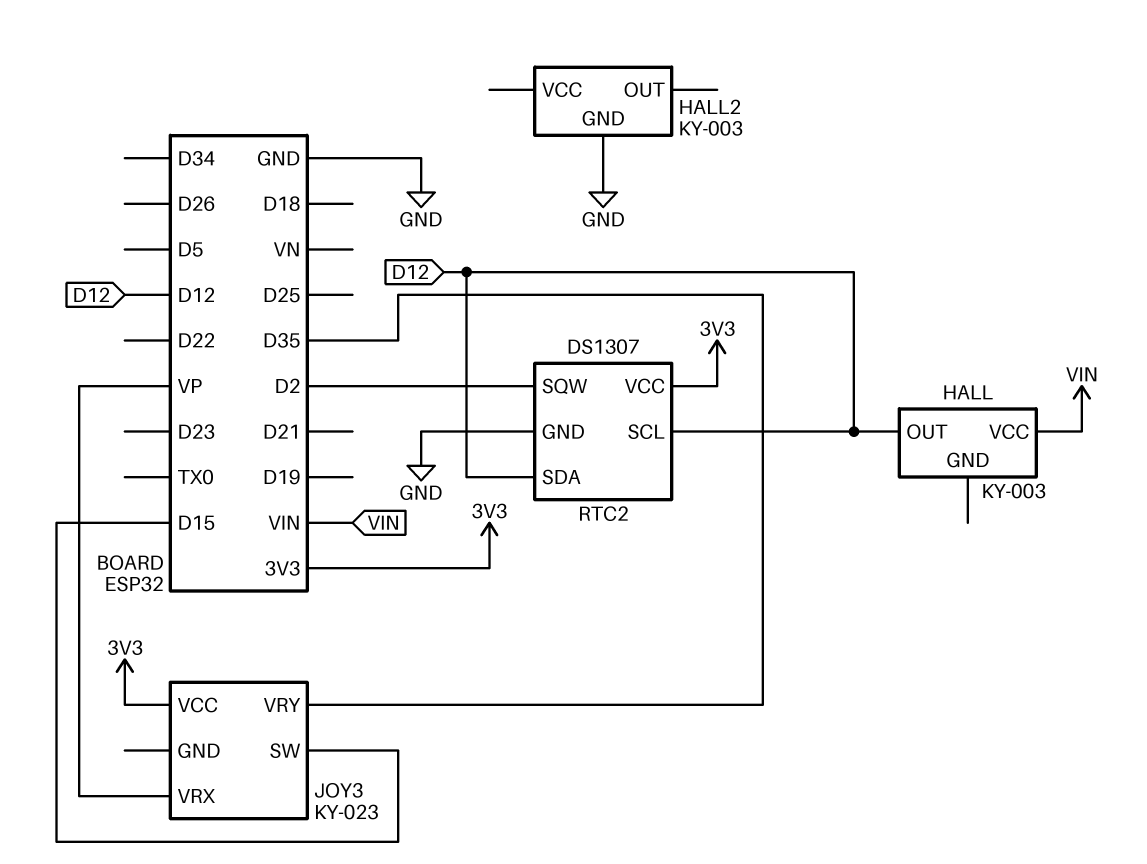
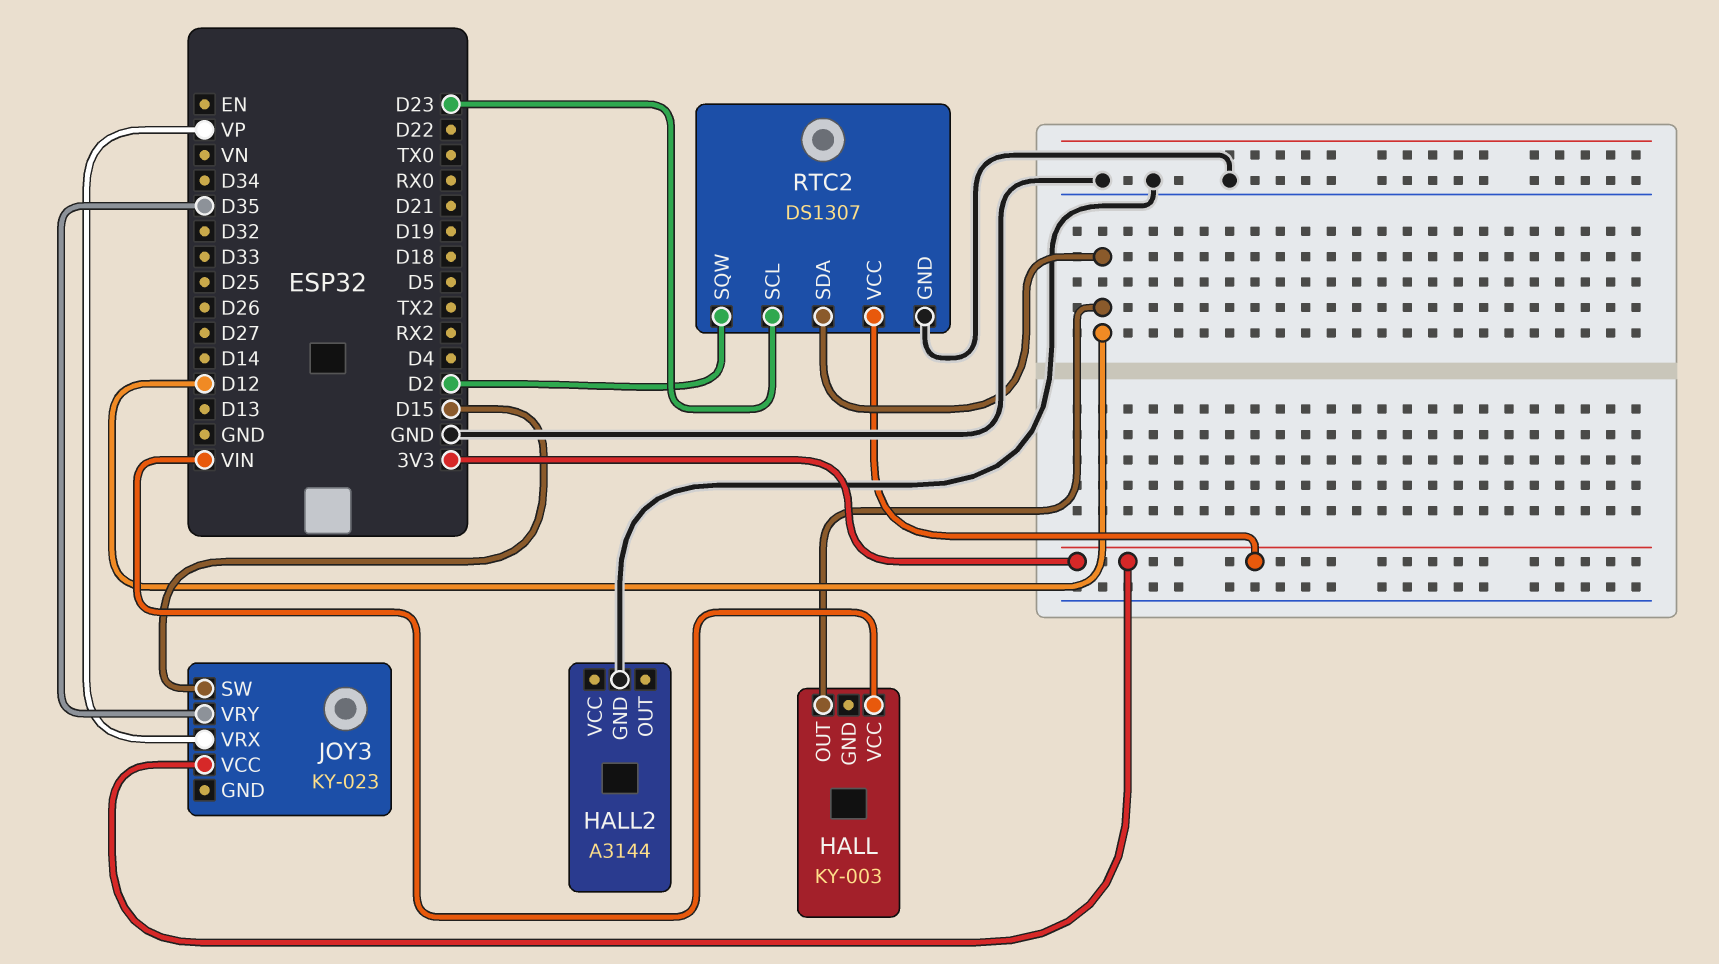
HALL2: KY-003 -> A3144
RTC2 pin SCL: D12 -> D23

